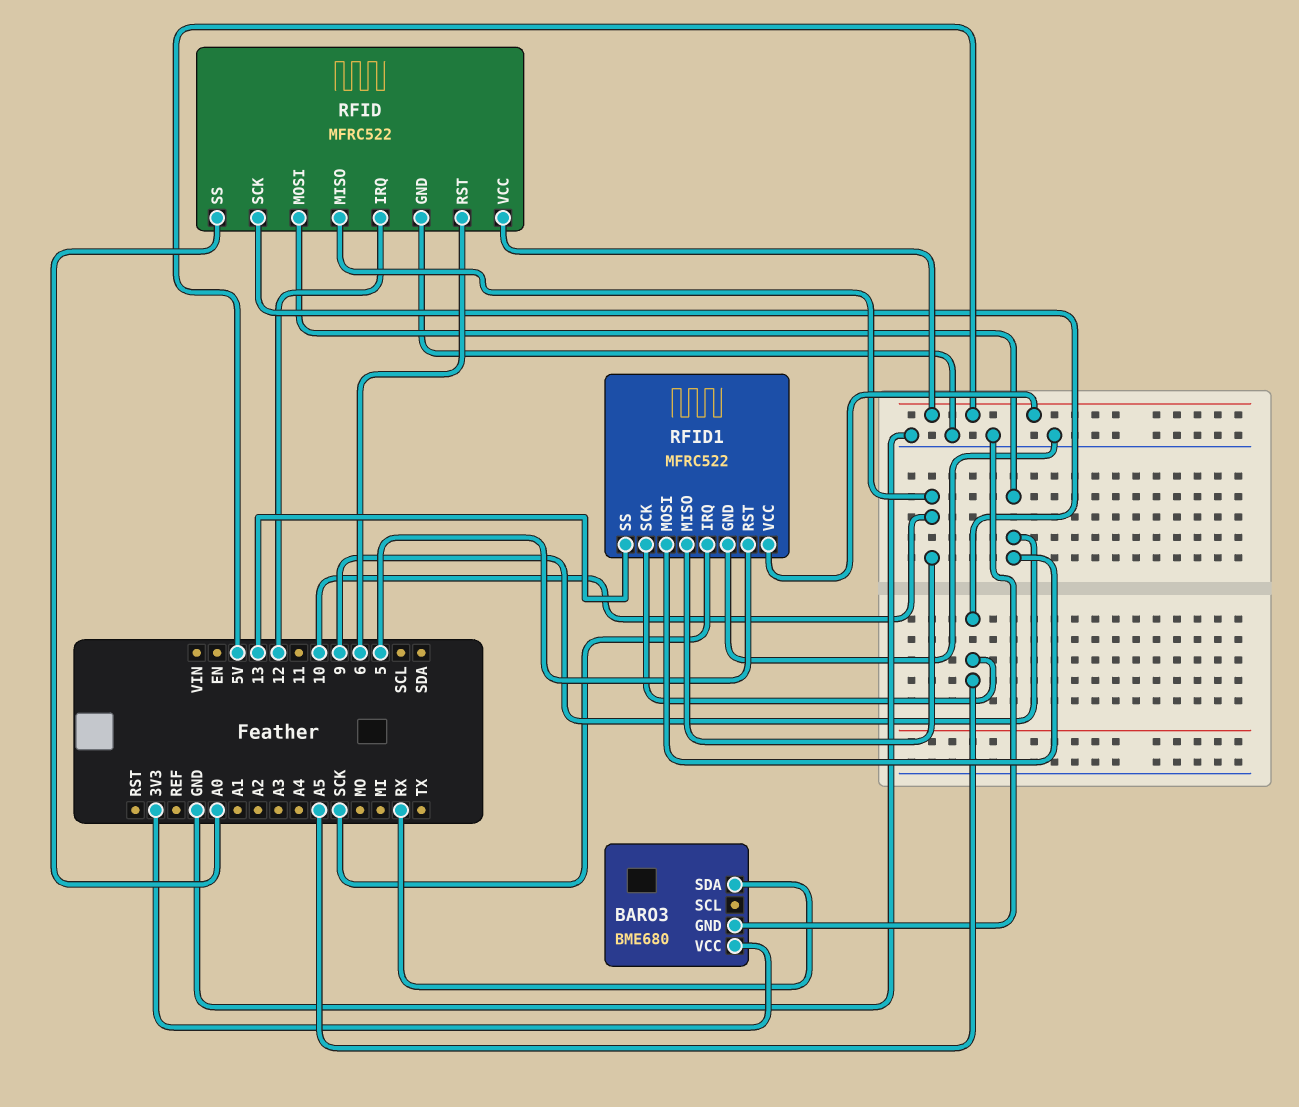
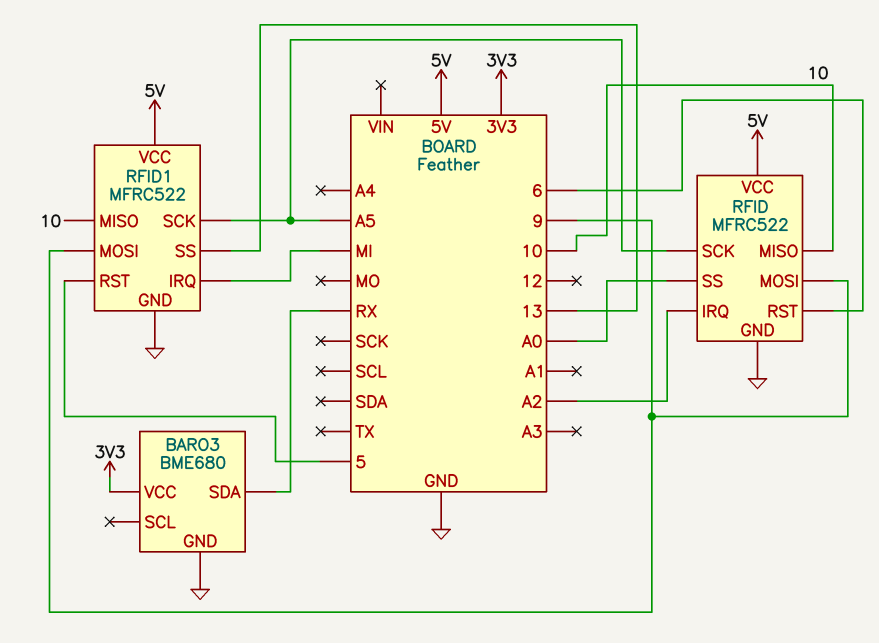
RFID pin IRQ: 12 -> A2
RFID1 pin IRQ: SCK -> MI

